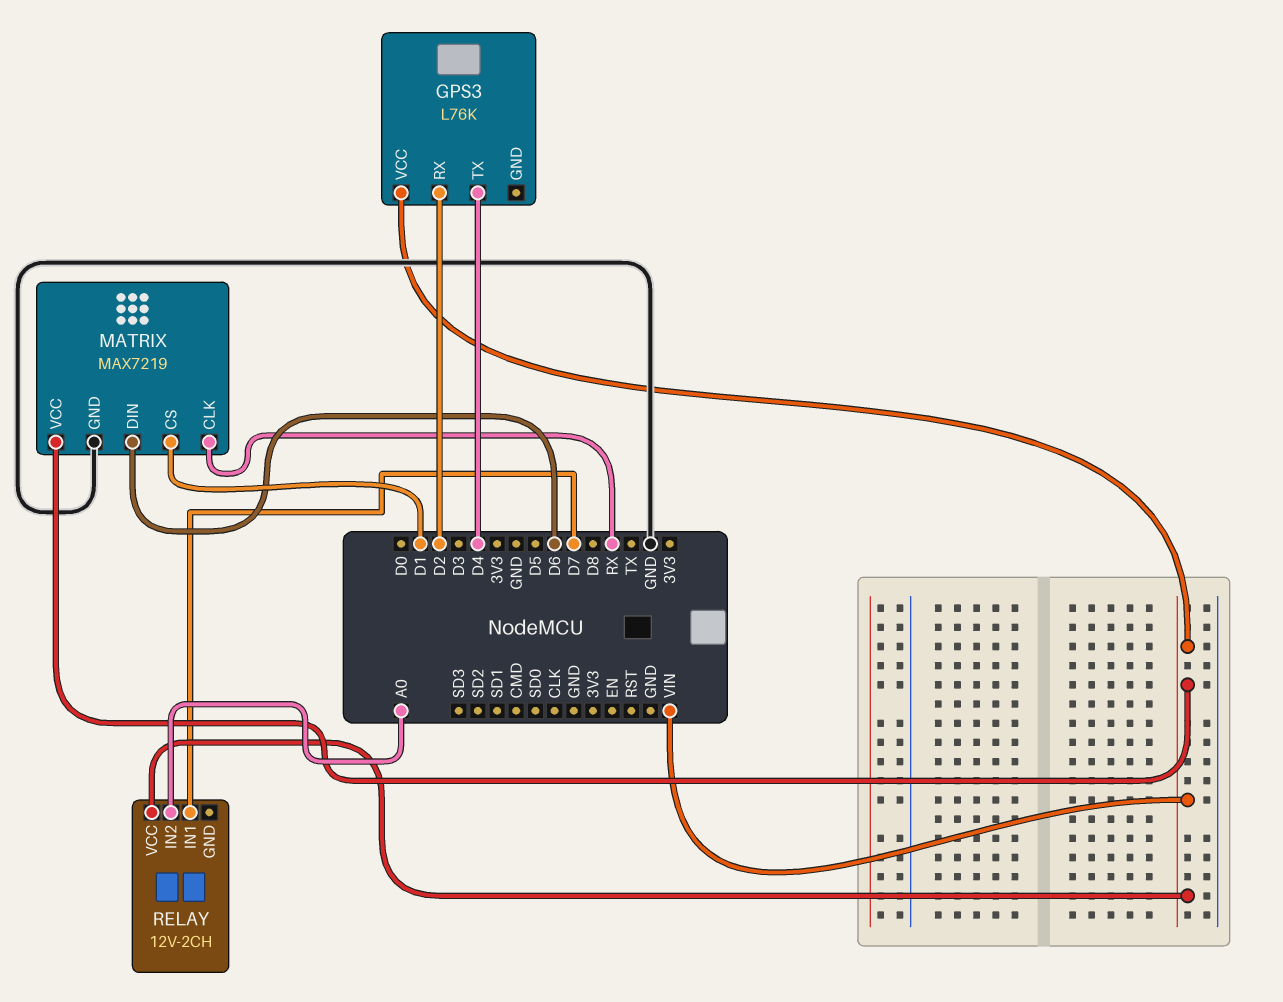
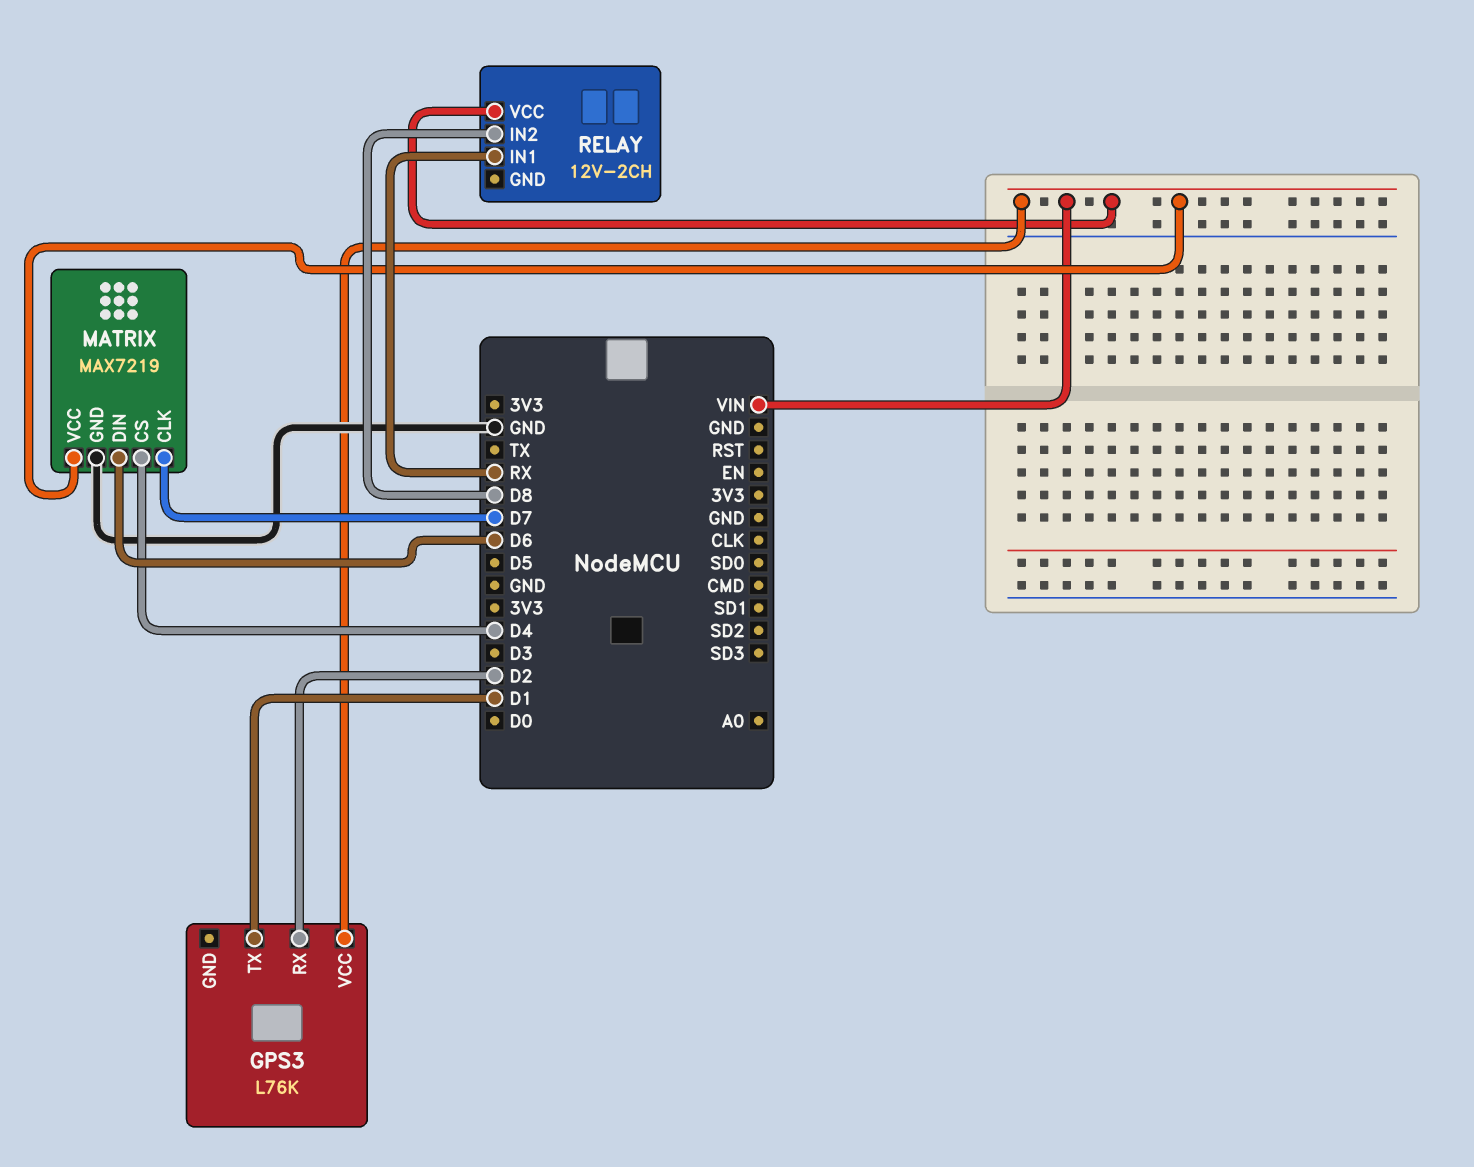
GPS3 pin TX: D4 -> D1
MATRIX pin CLK: RX -> D7
MATRIX pin CS: D1 -> D4
RELAY pin IN1: D7 -> RX
RELAY pin IN2: A0 -> D8

